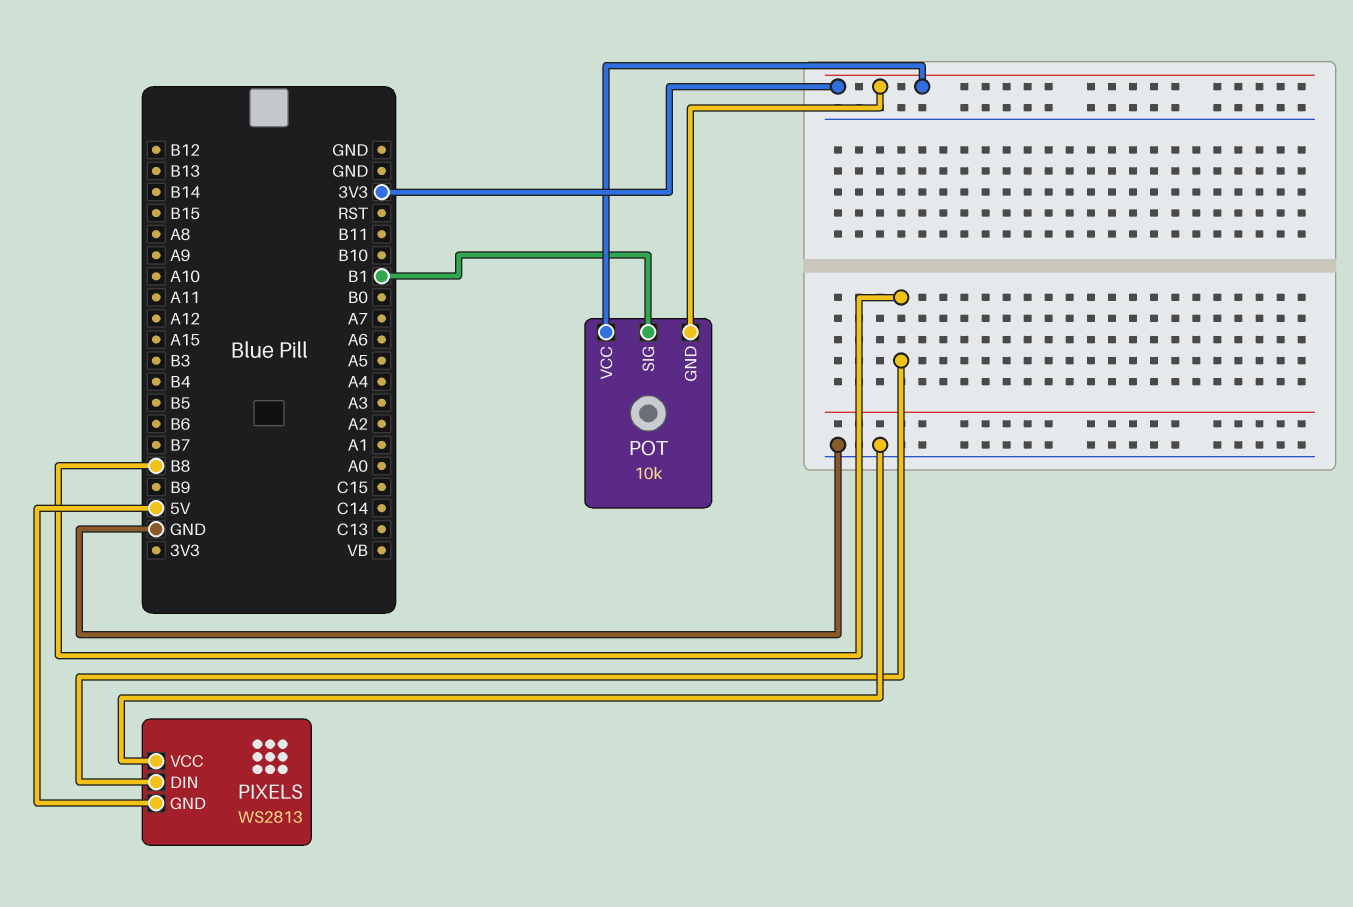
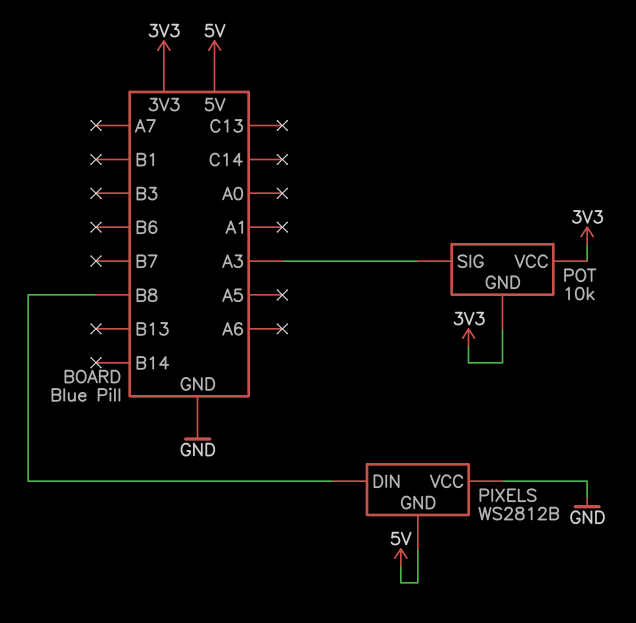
PIXELS: WS2813 -> WS2812B
POT pin SIG: B1 -> A3

